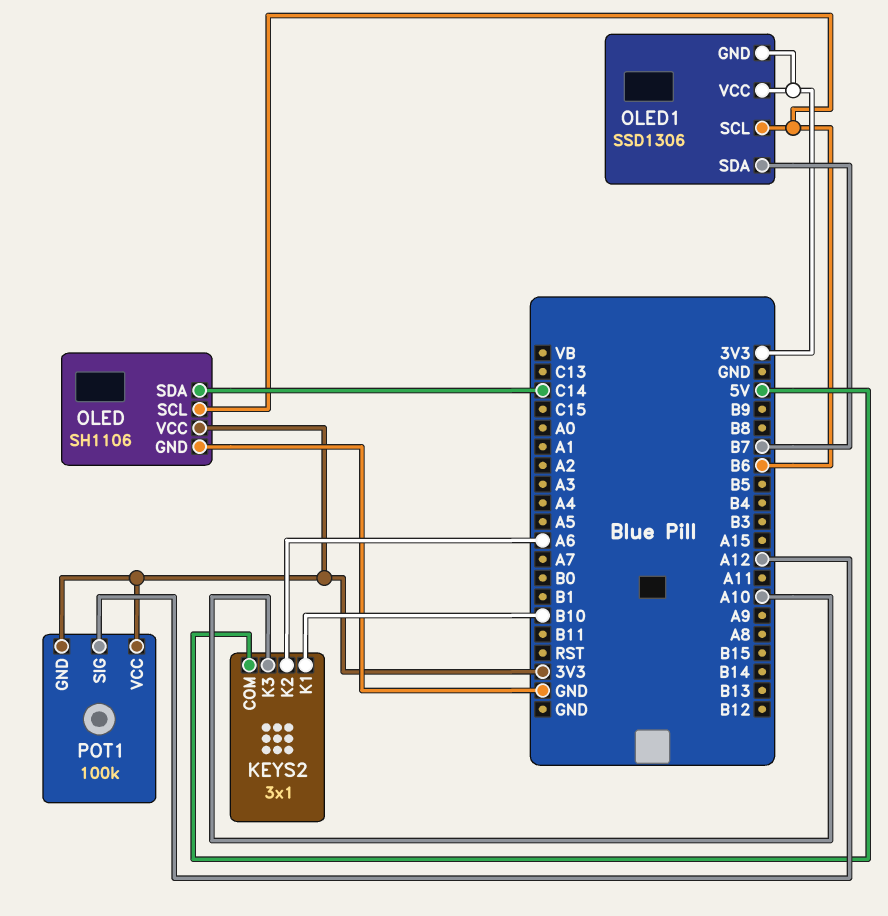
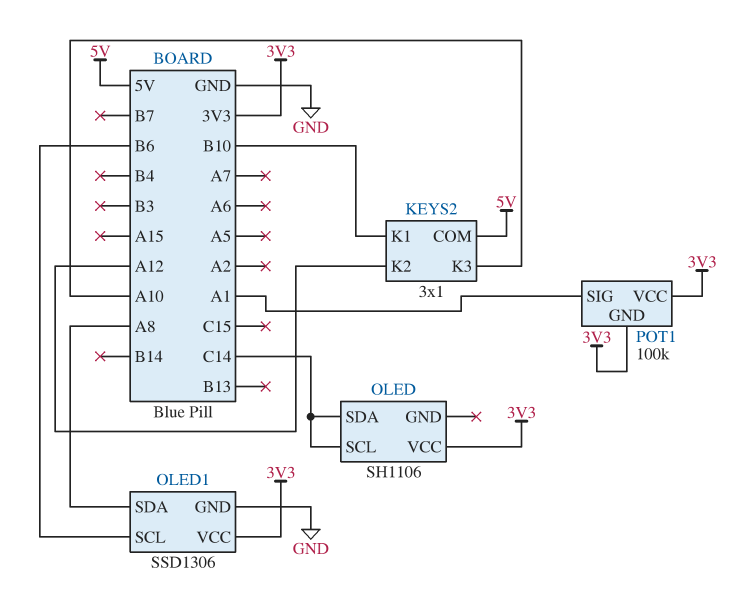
KEYS2 pin K2: A6 -> A12
OLED pin GND: GND -> none
OLED pin SCL: B6 -> C14
OLED1 pin GND: 3V3 -> GND
OLED1 pin SDA: B7 -> A8
POT1 pin SIG: A12 -> A1

